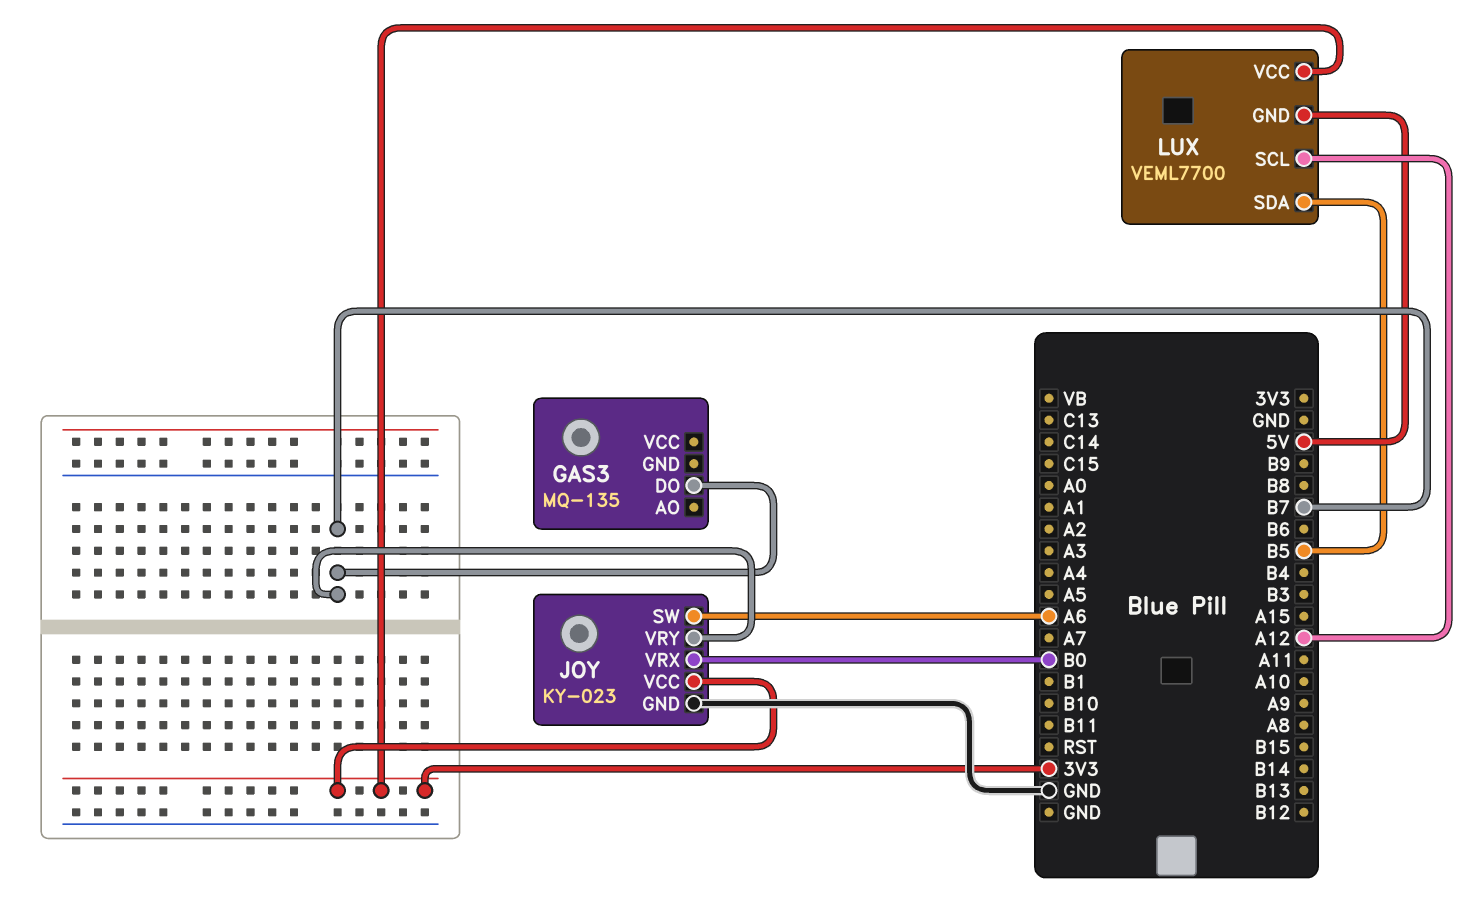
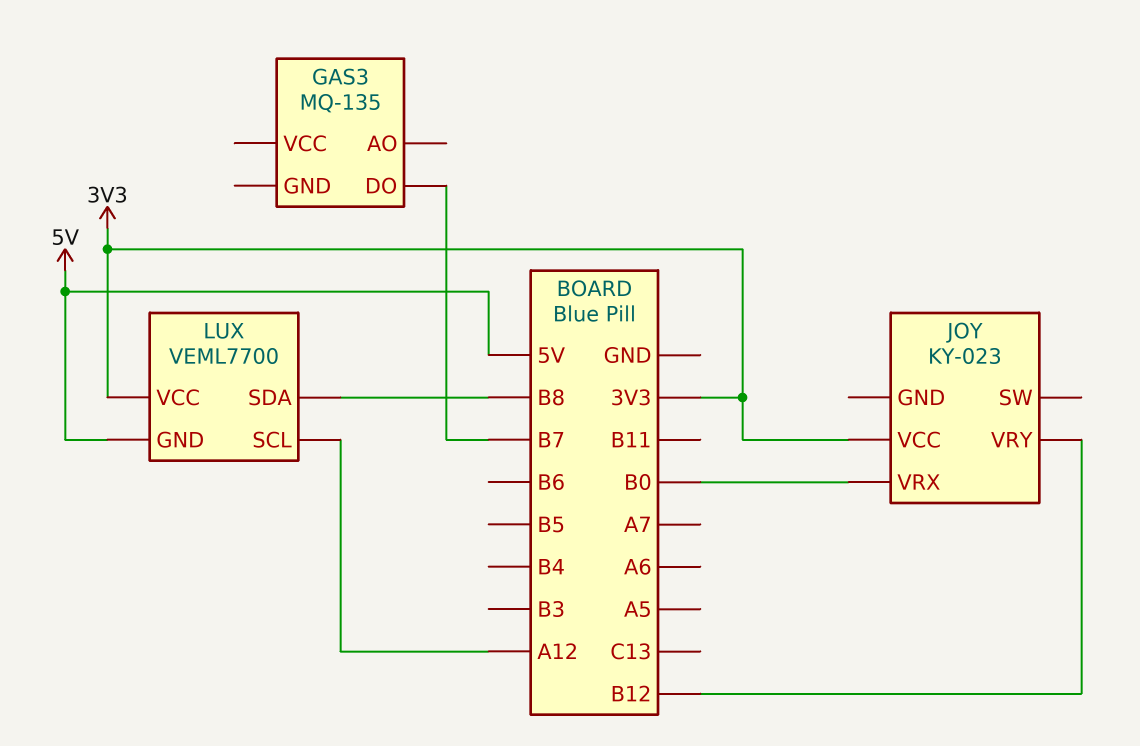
JOY pin GND: GND -> none
JOY pin SW: A6 -> none
JOY pin VRY: B7 -> B12
LUX pin SDA: B5 -> B8

